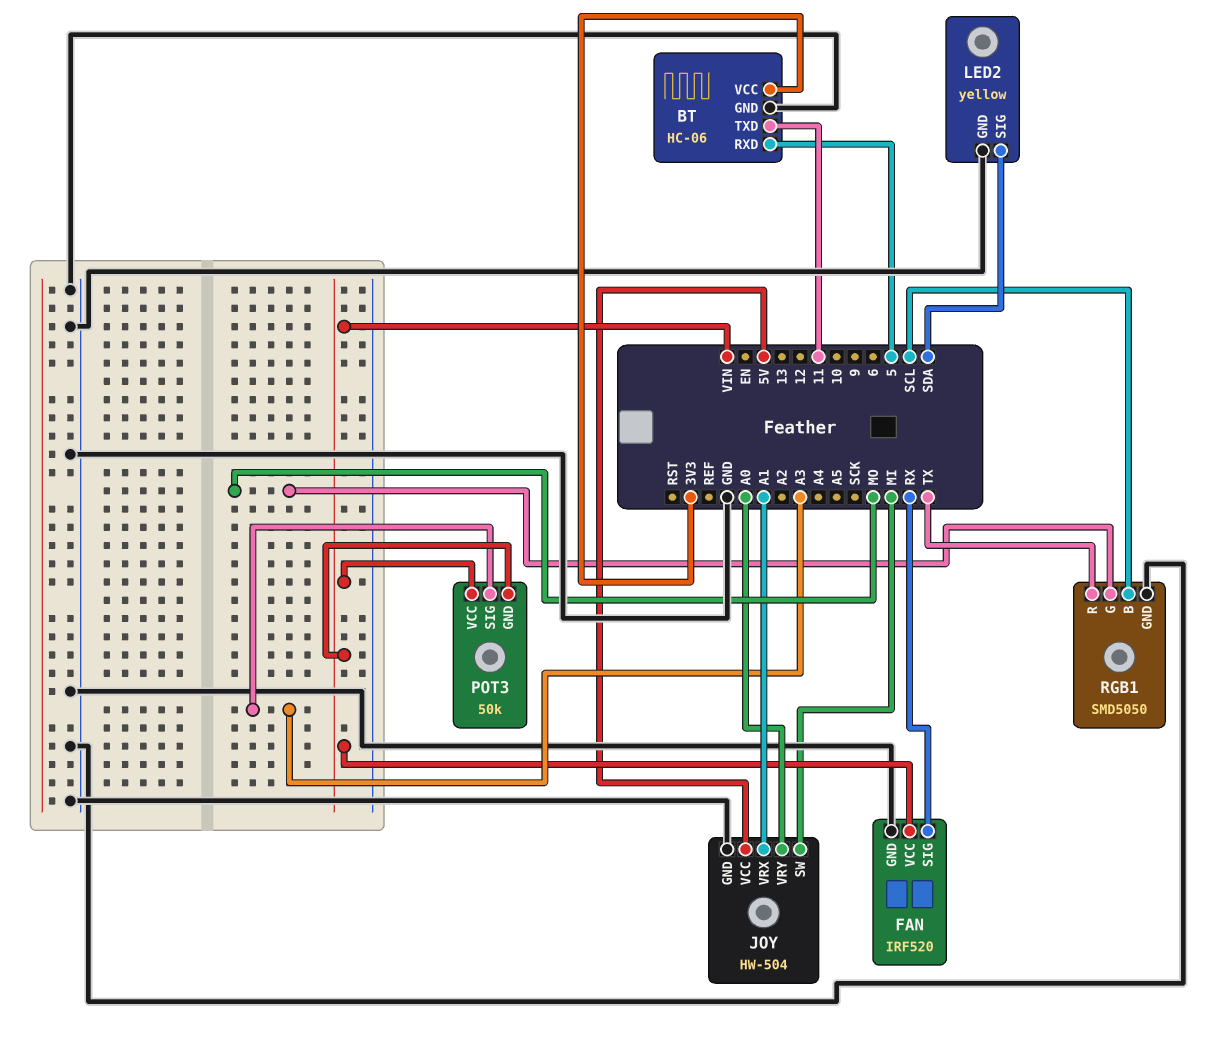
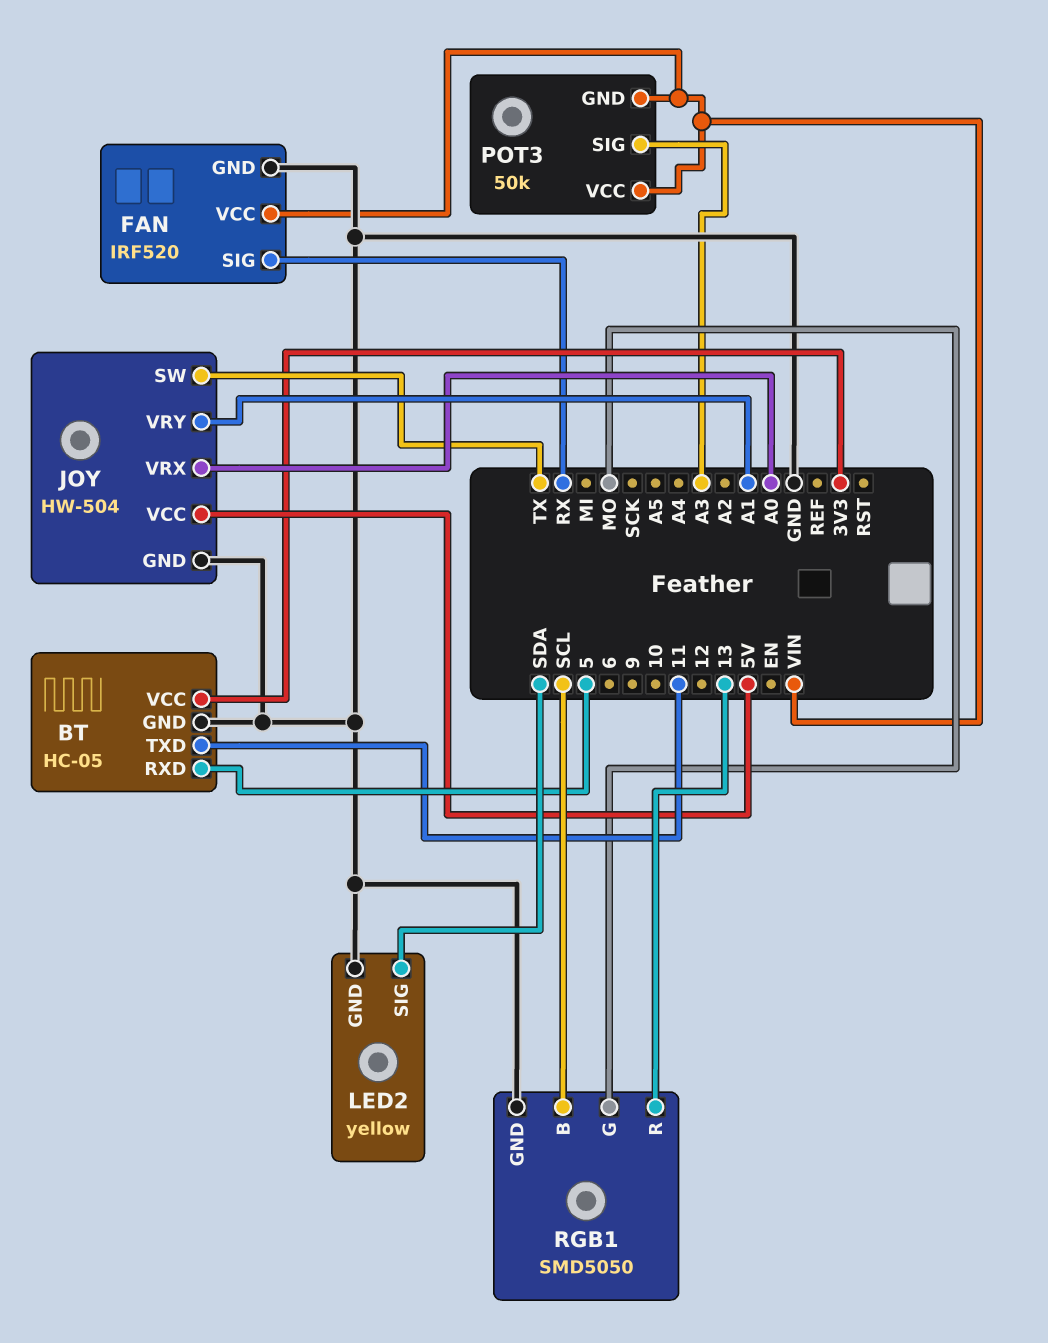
BT: HC-06 -> HC-05
JOY pin SW: MI -> TX
JOY pin VRX: A1 -> A0
JOY pin VRY: A0 -> A1
RGB1 pin R: TX -> 13

